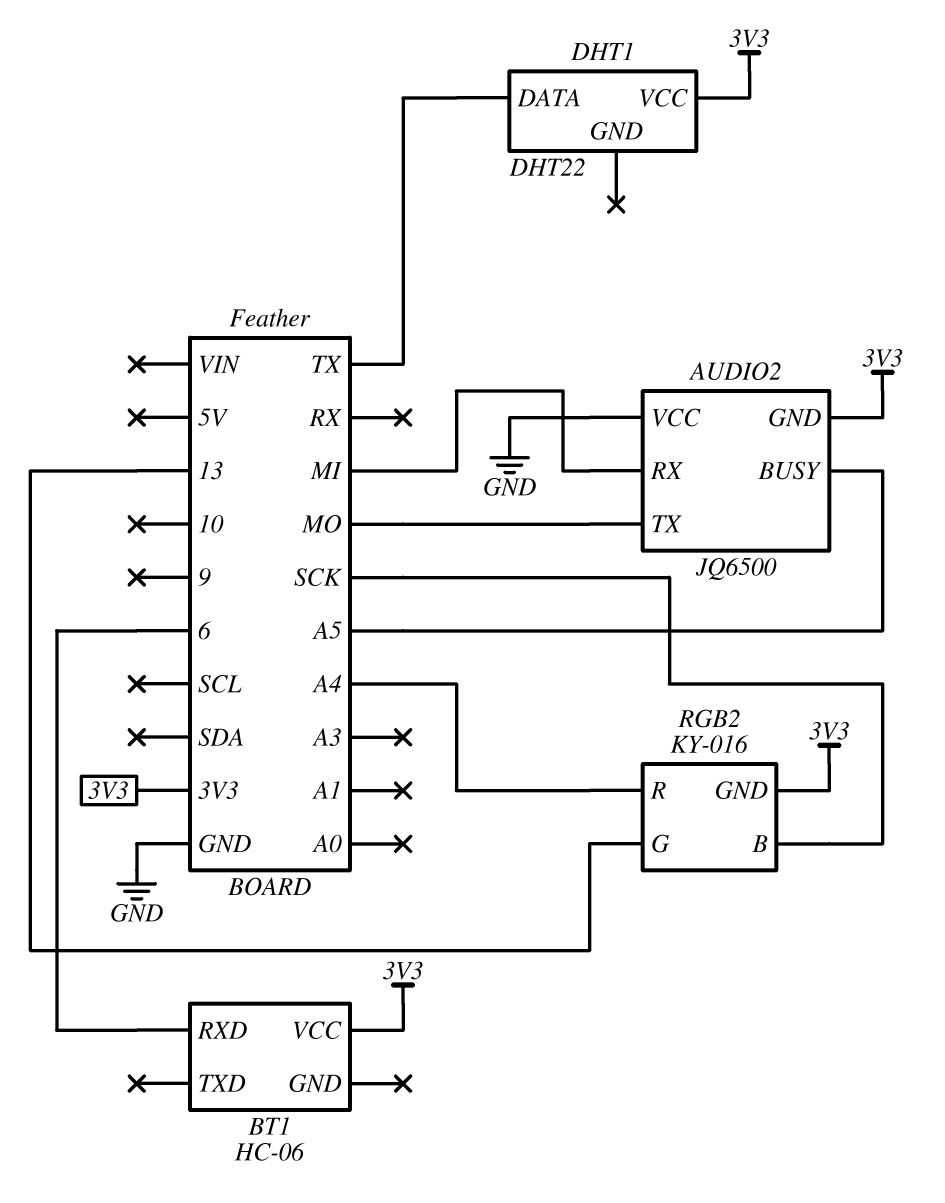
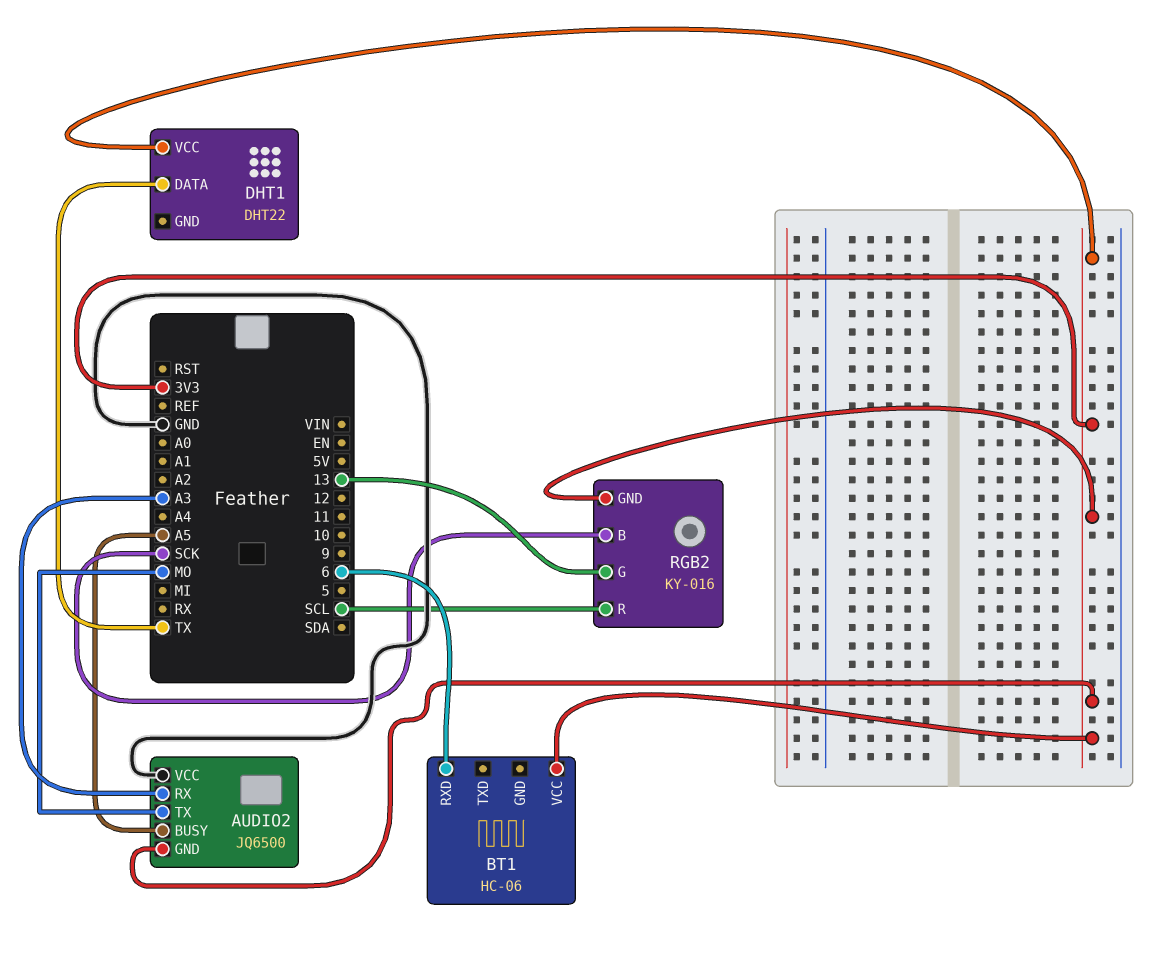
AUDIO2 pin RX: MI -> A3
RGB2 pin R: A4 -> SCL

